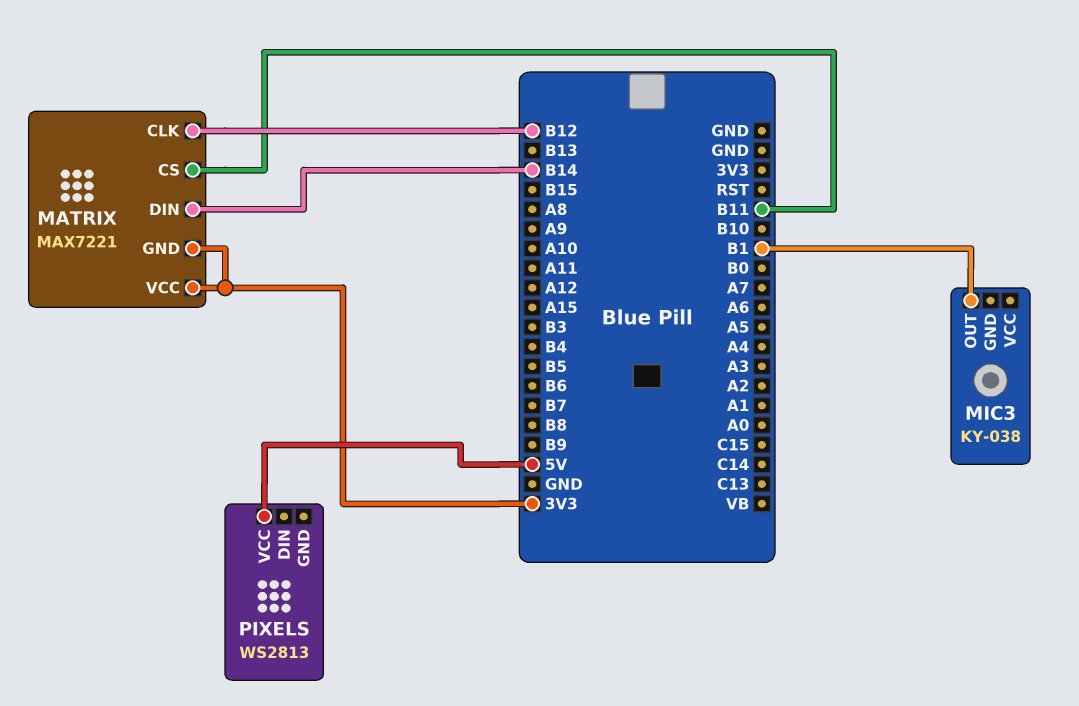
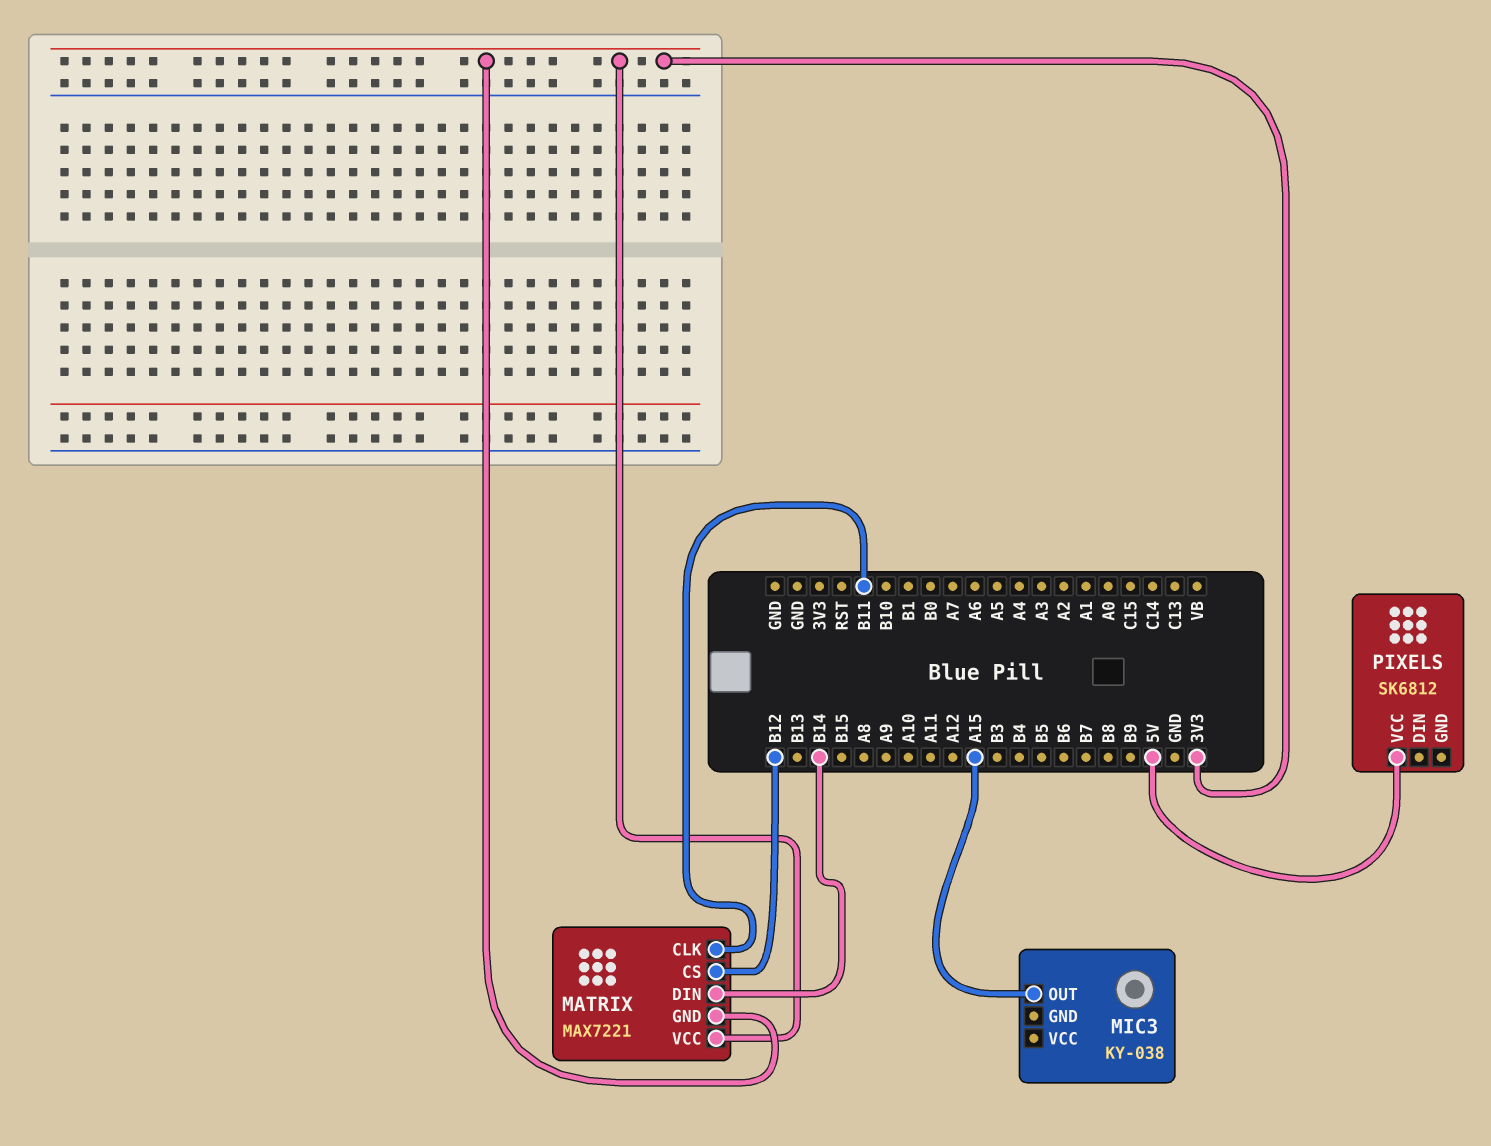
MATRIX pin CLK: B12 -> B11
MATRIX pin CS: B11 -> B12
MIC3 pin OUT: B1 -> A15
PIXELS: WS2813 -> SK6812

